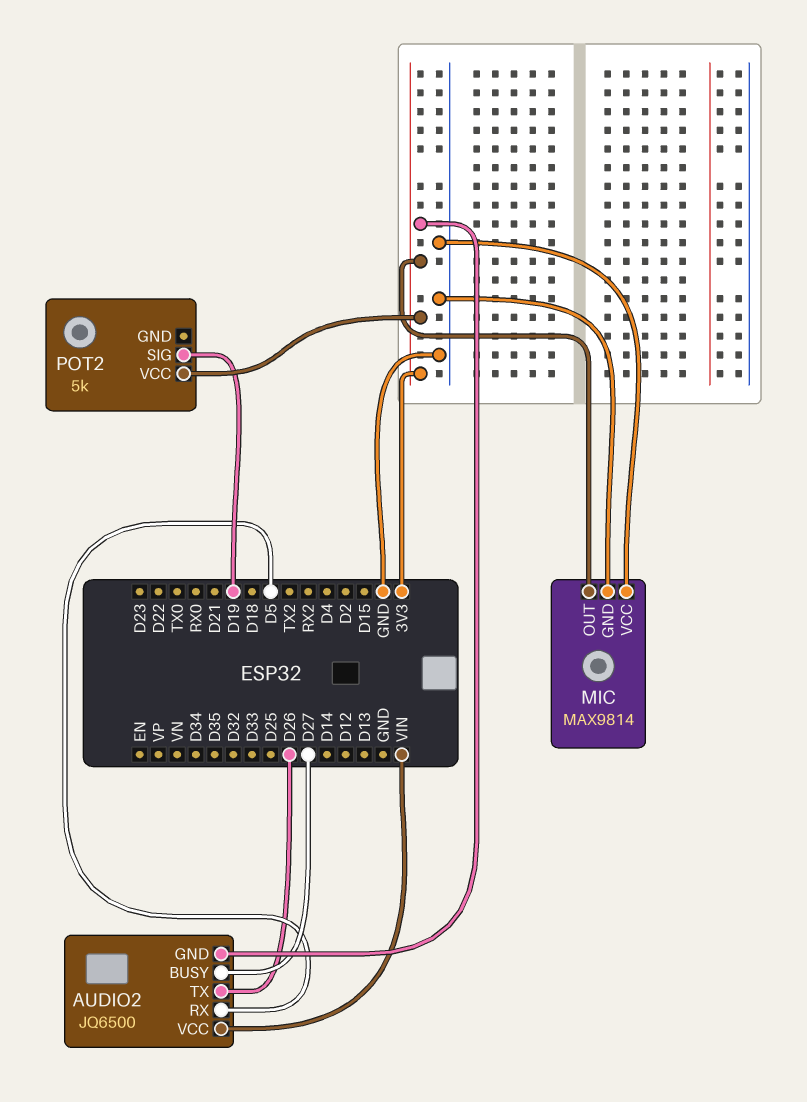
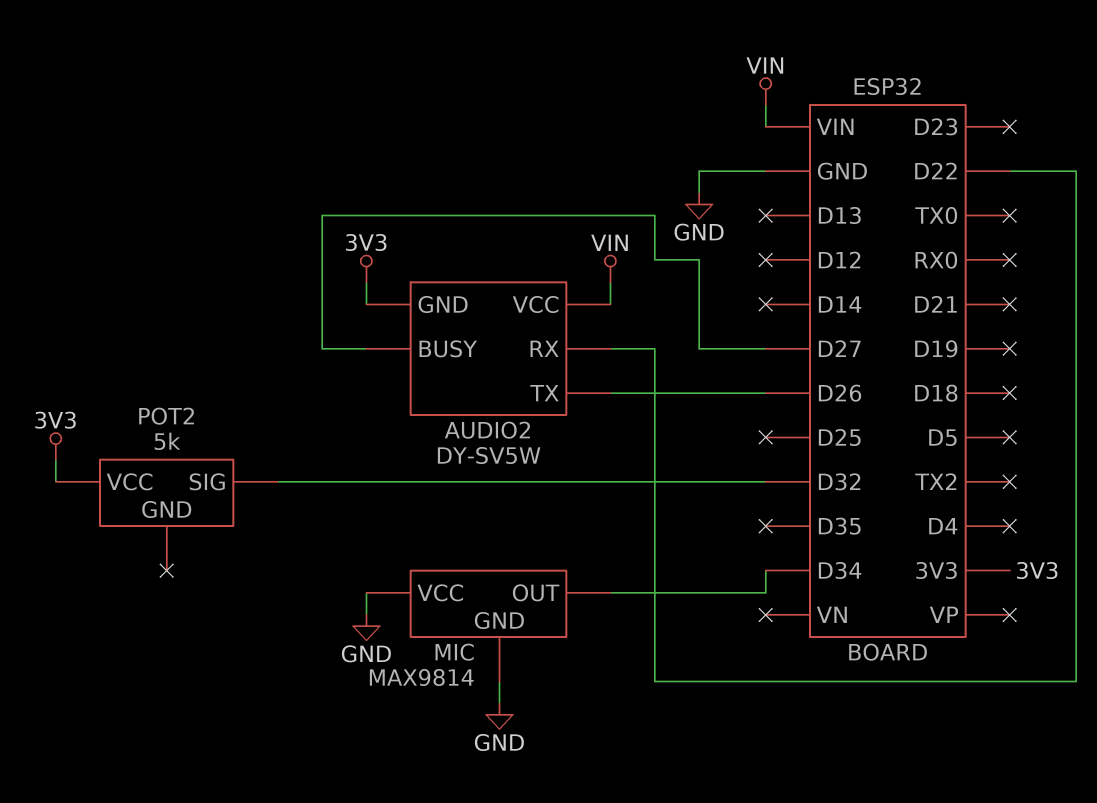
AUDIO2: JQ6500 -> DY-SV5W
AUDIO2 pin RX: D5 -> D22
MIC pin OUT: 3V3 -> D34
POT2 pin SIG: D19 -> D32

